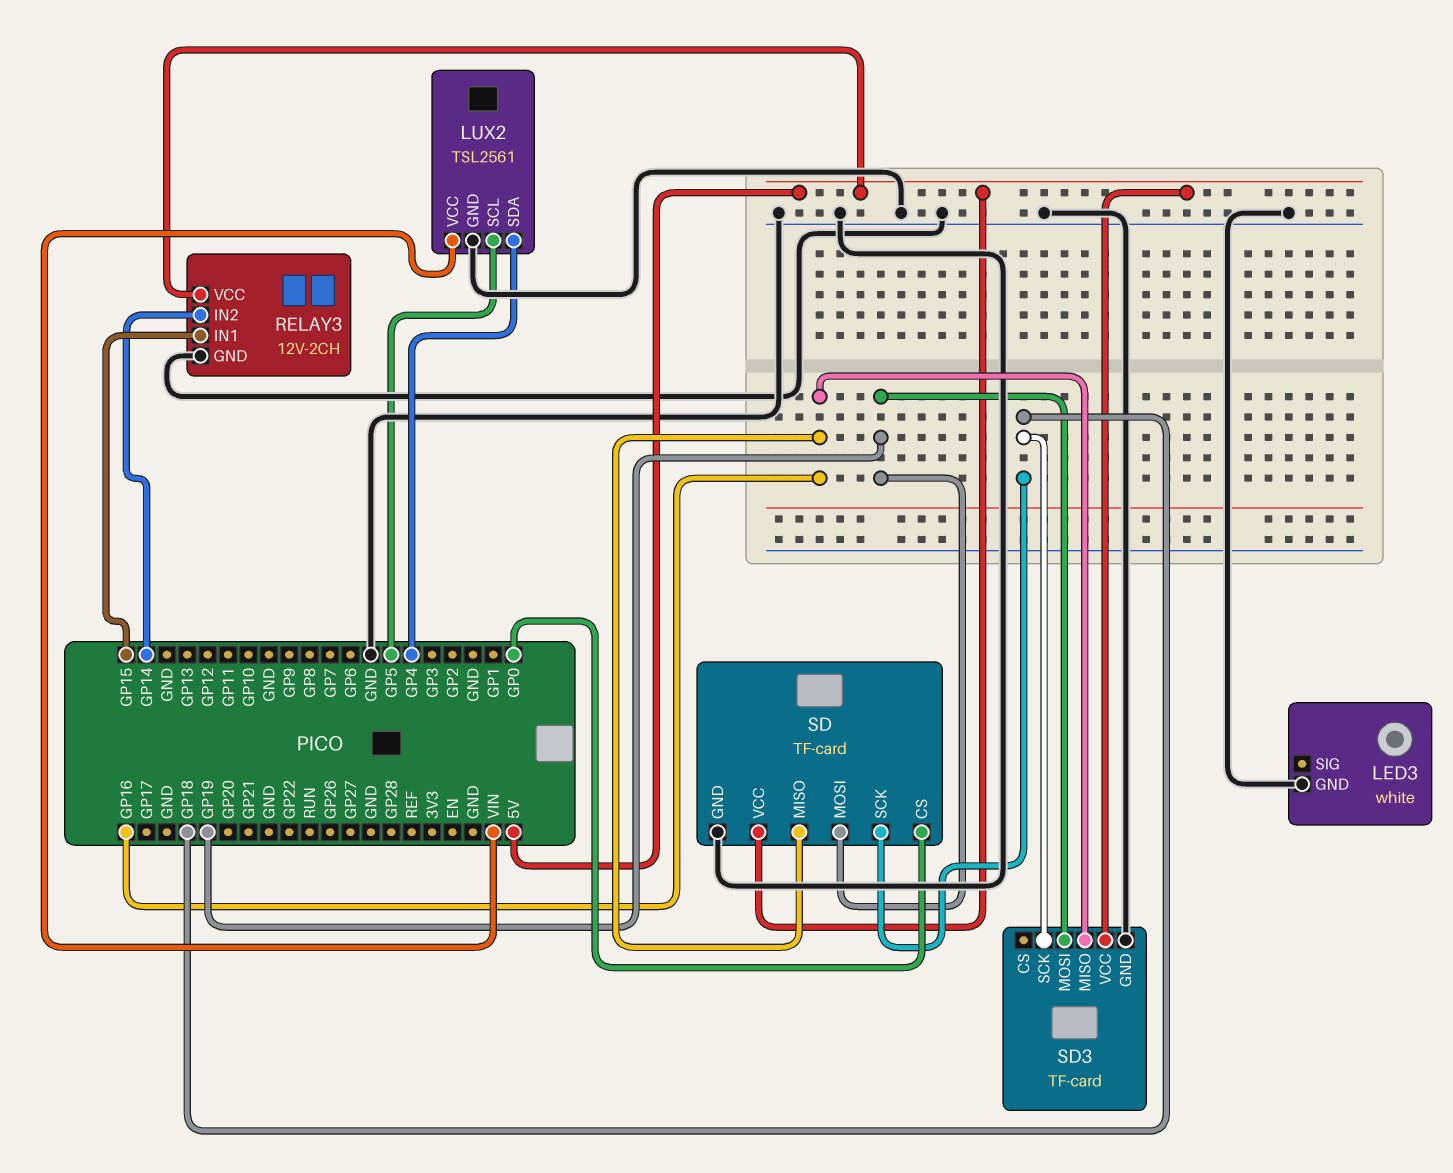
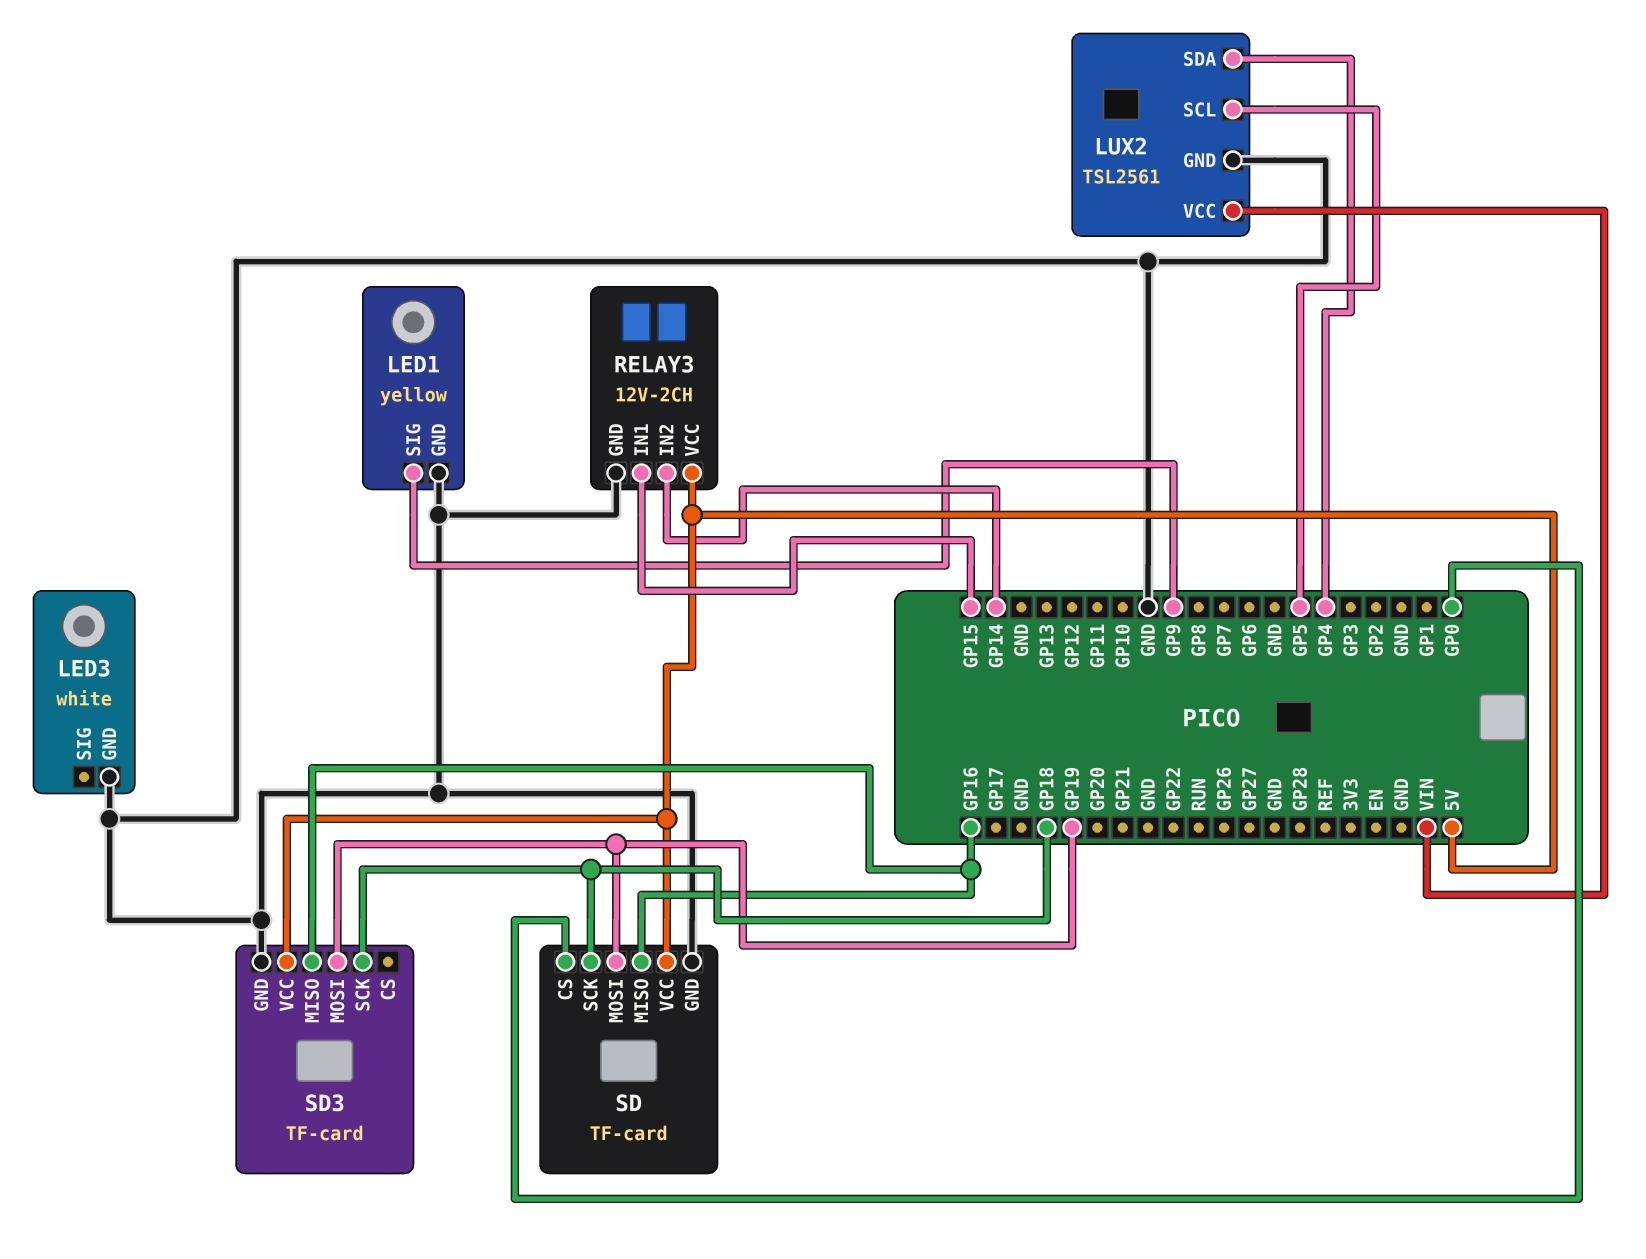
LED1: none -> yellow
LED1 pin GND: none -> GND
LED1 pin SIG: none -> GP9

